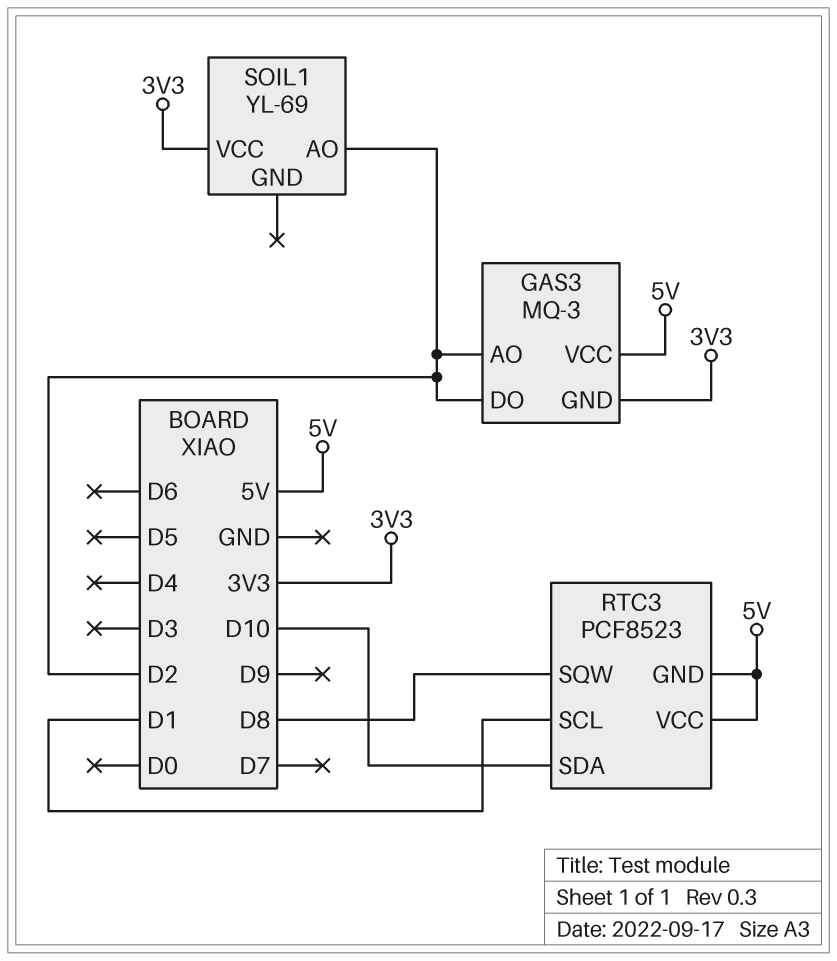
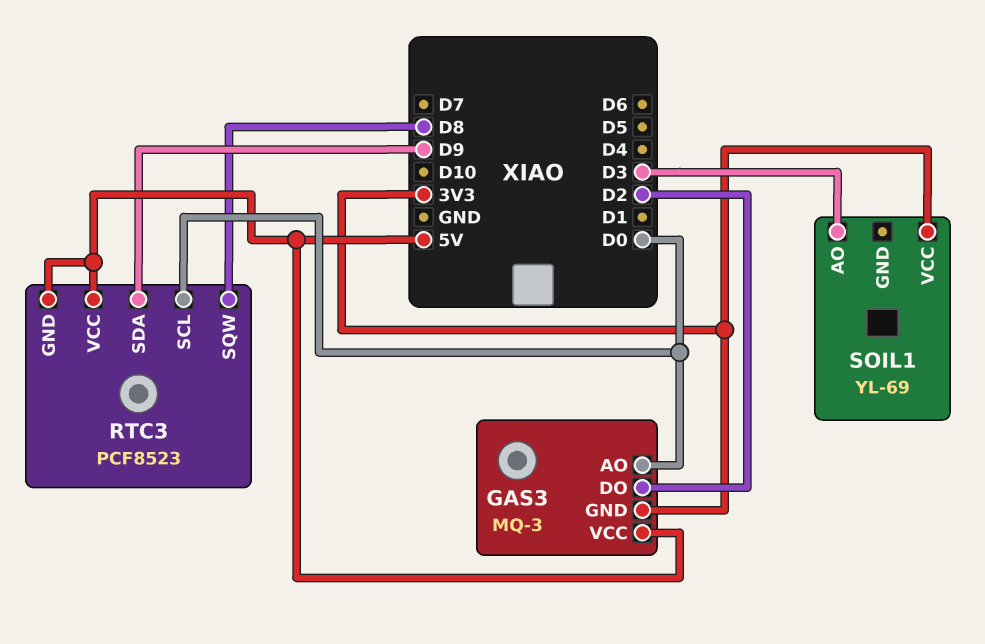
GAS3 pin AO: D2 -> D0
RTC3 pin SCL: D1 -> D0
RTC3 pin SDA: D10 -> D9
SOIL1 pin AO: D2 -> D3

